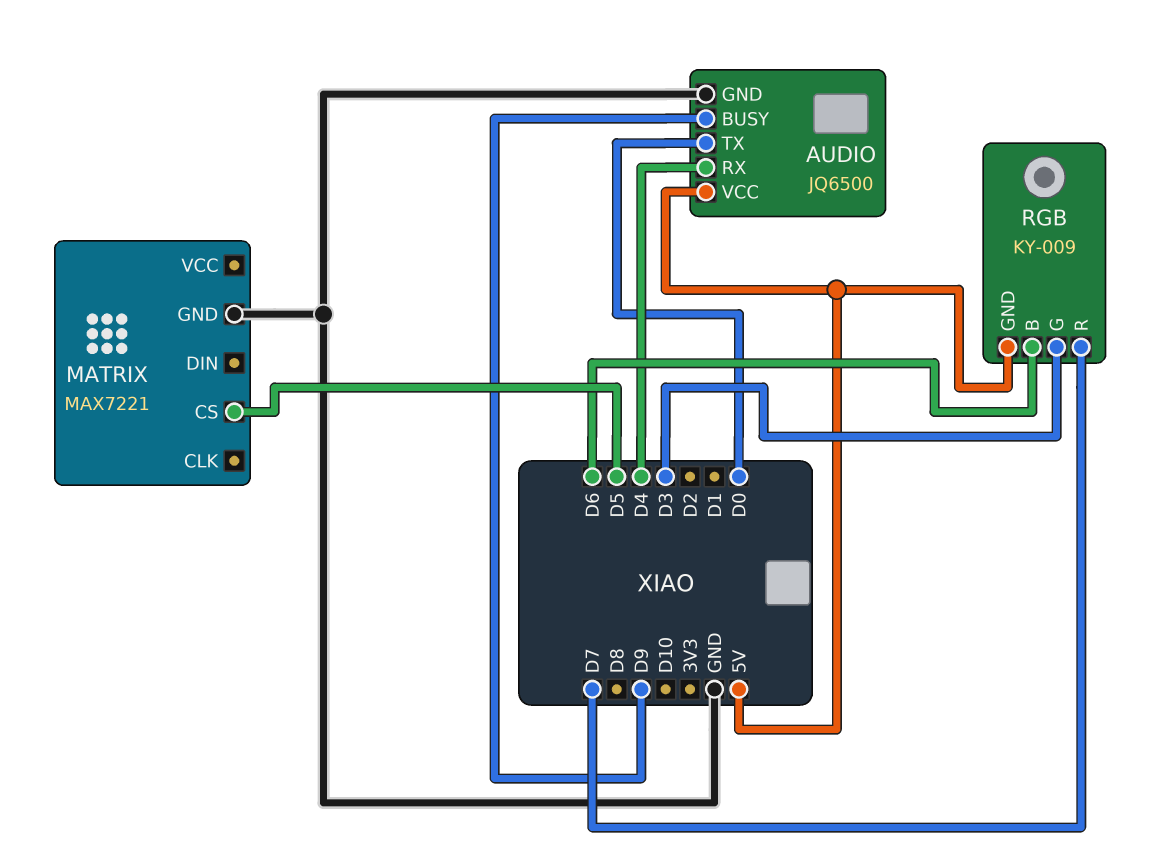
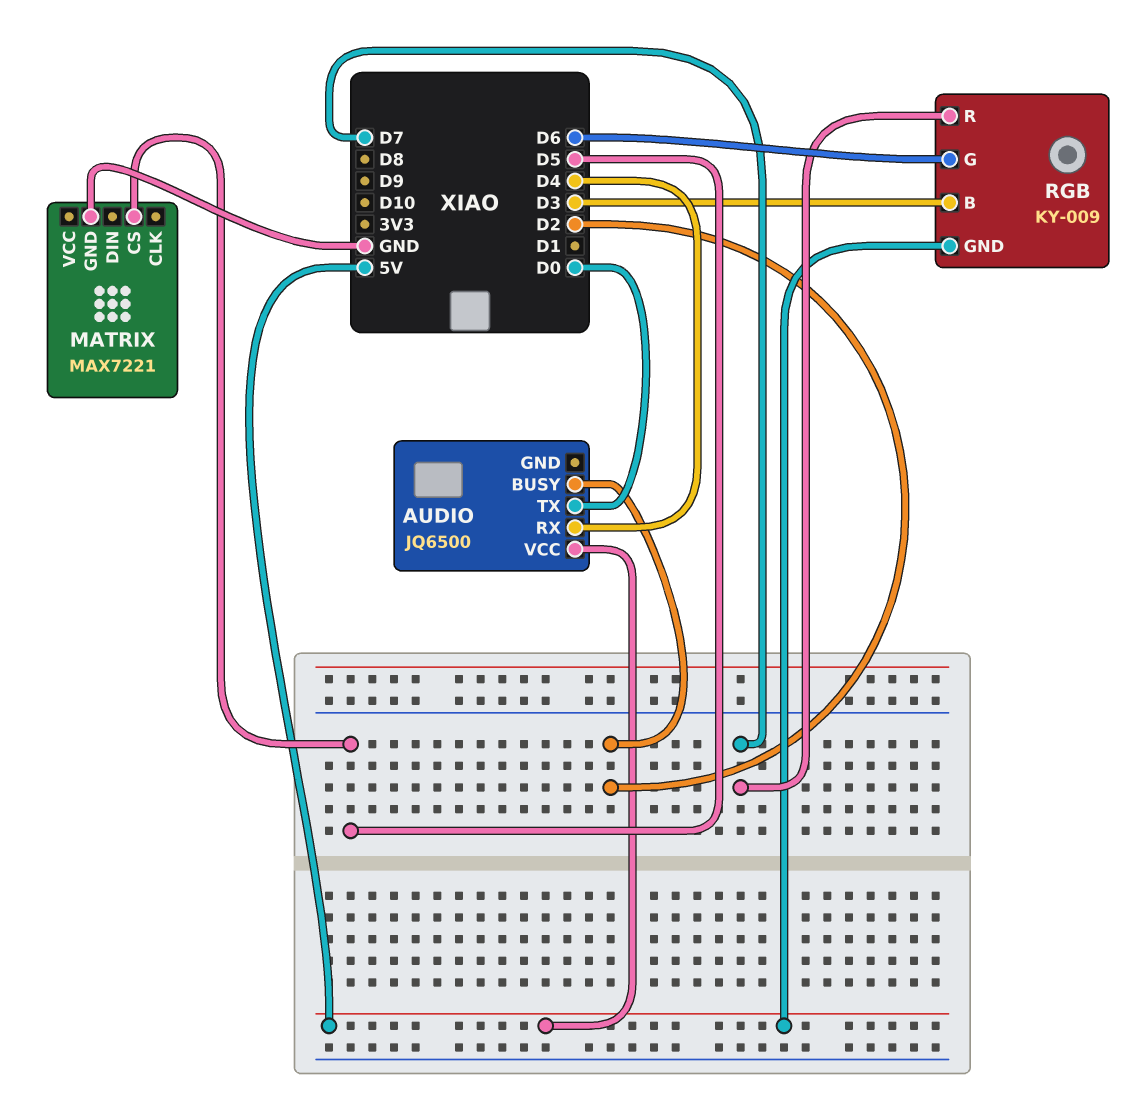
AUDIO pin BUSY: D9 -> D2
AUDIO pin GND: GND -> none
RGB pin B: D6 -> D3
RGB pin G: D3 -> D6

